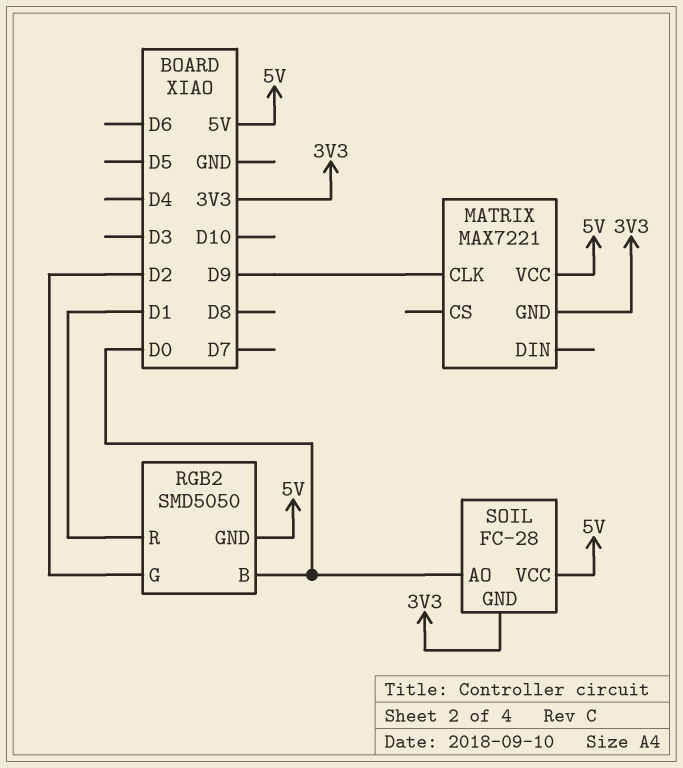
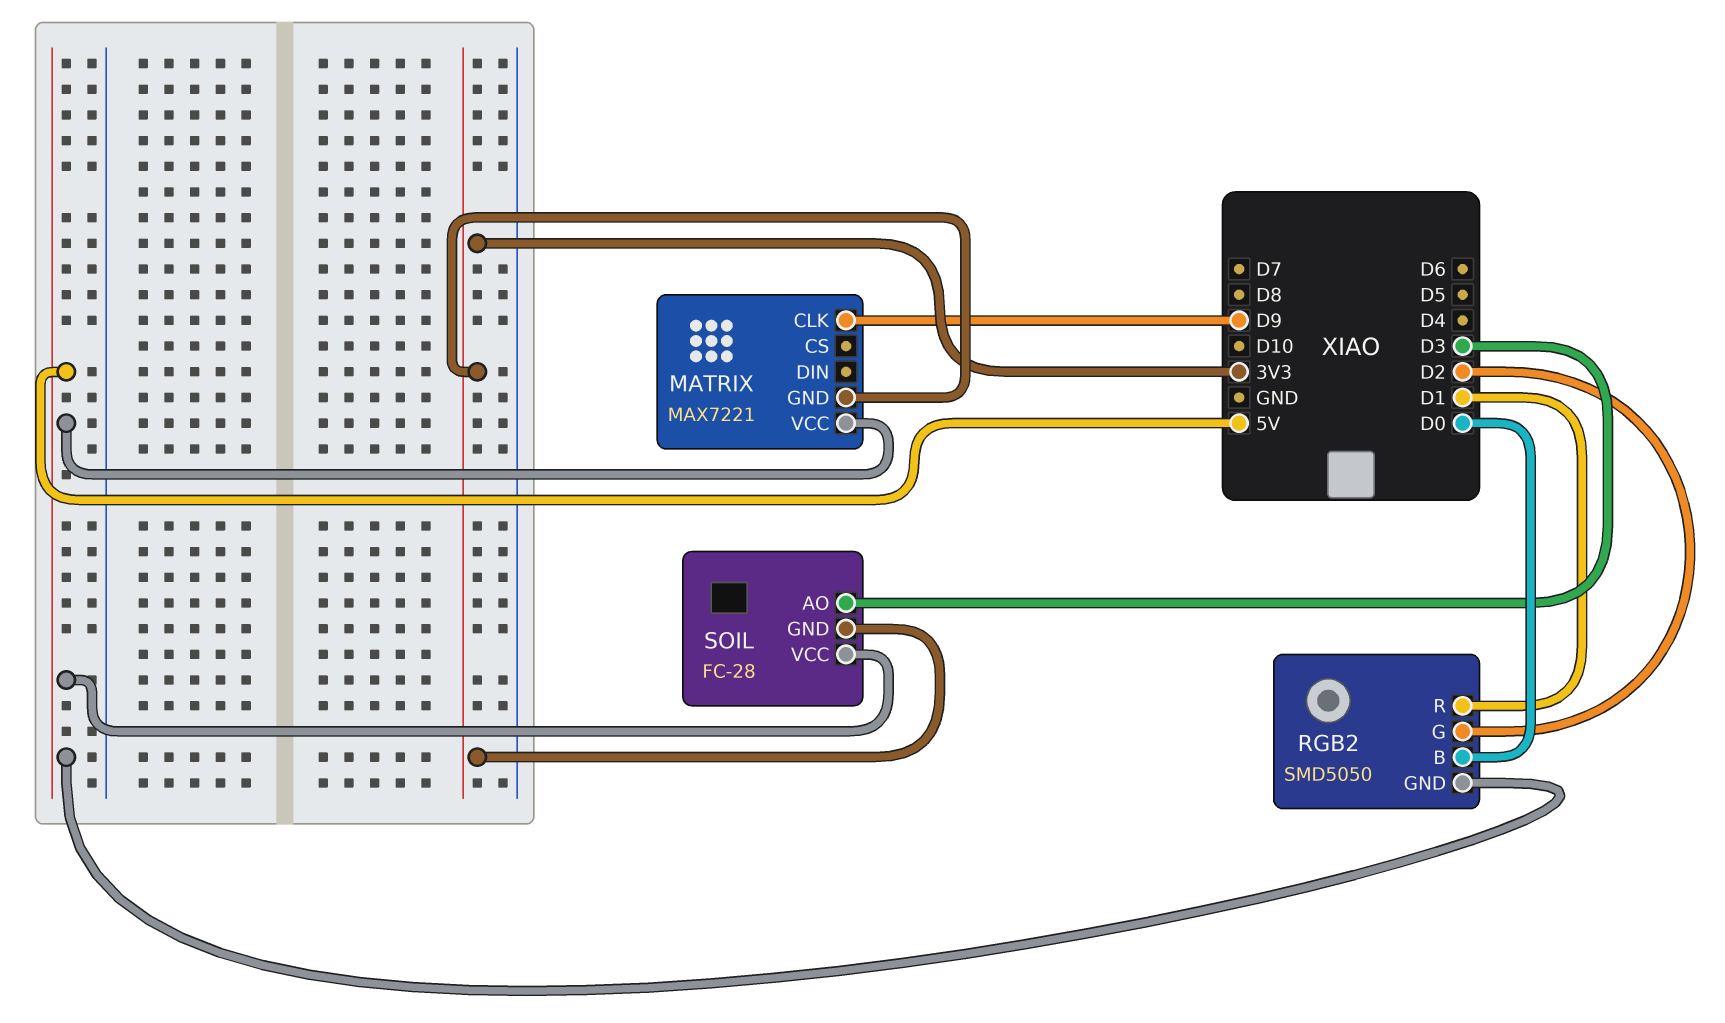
SOIL pin AO: D0 -> D3

